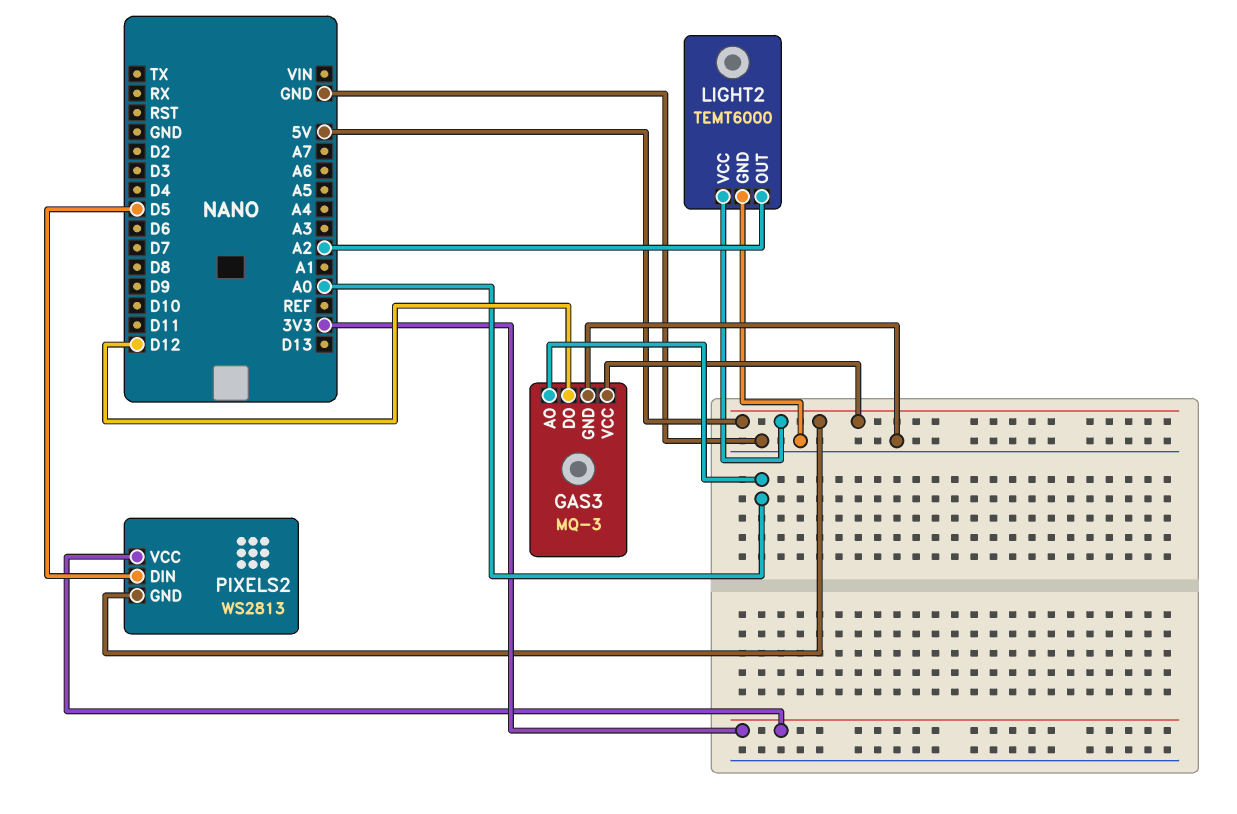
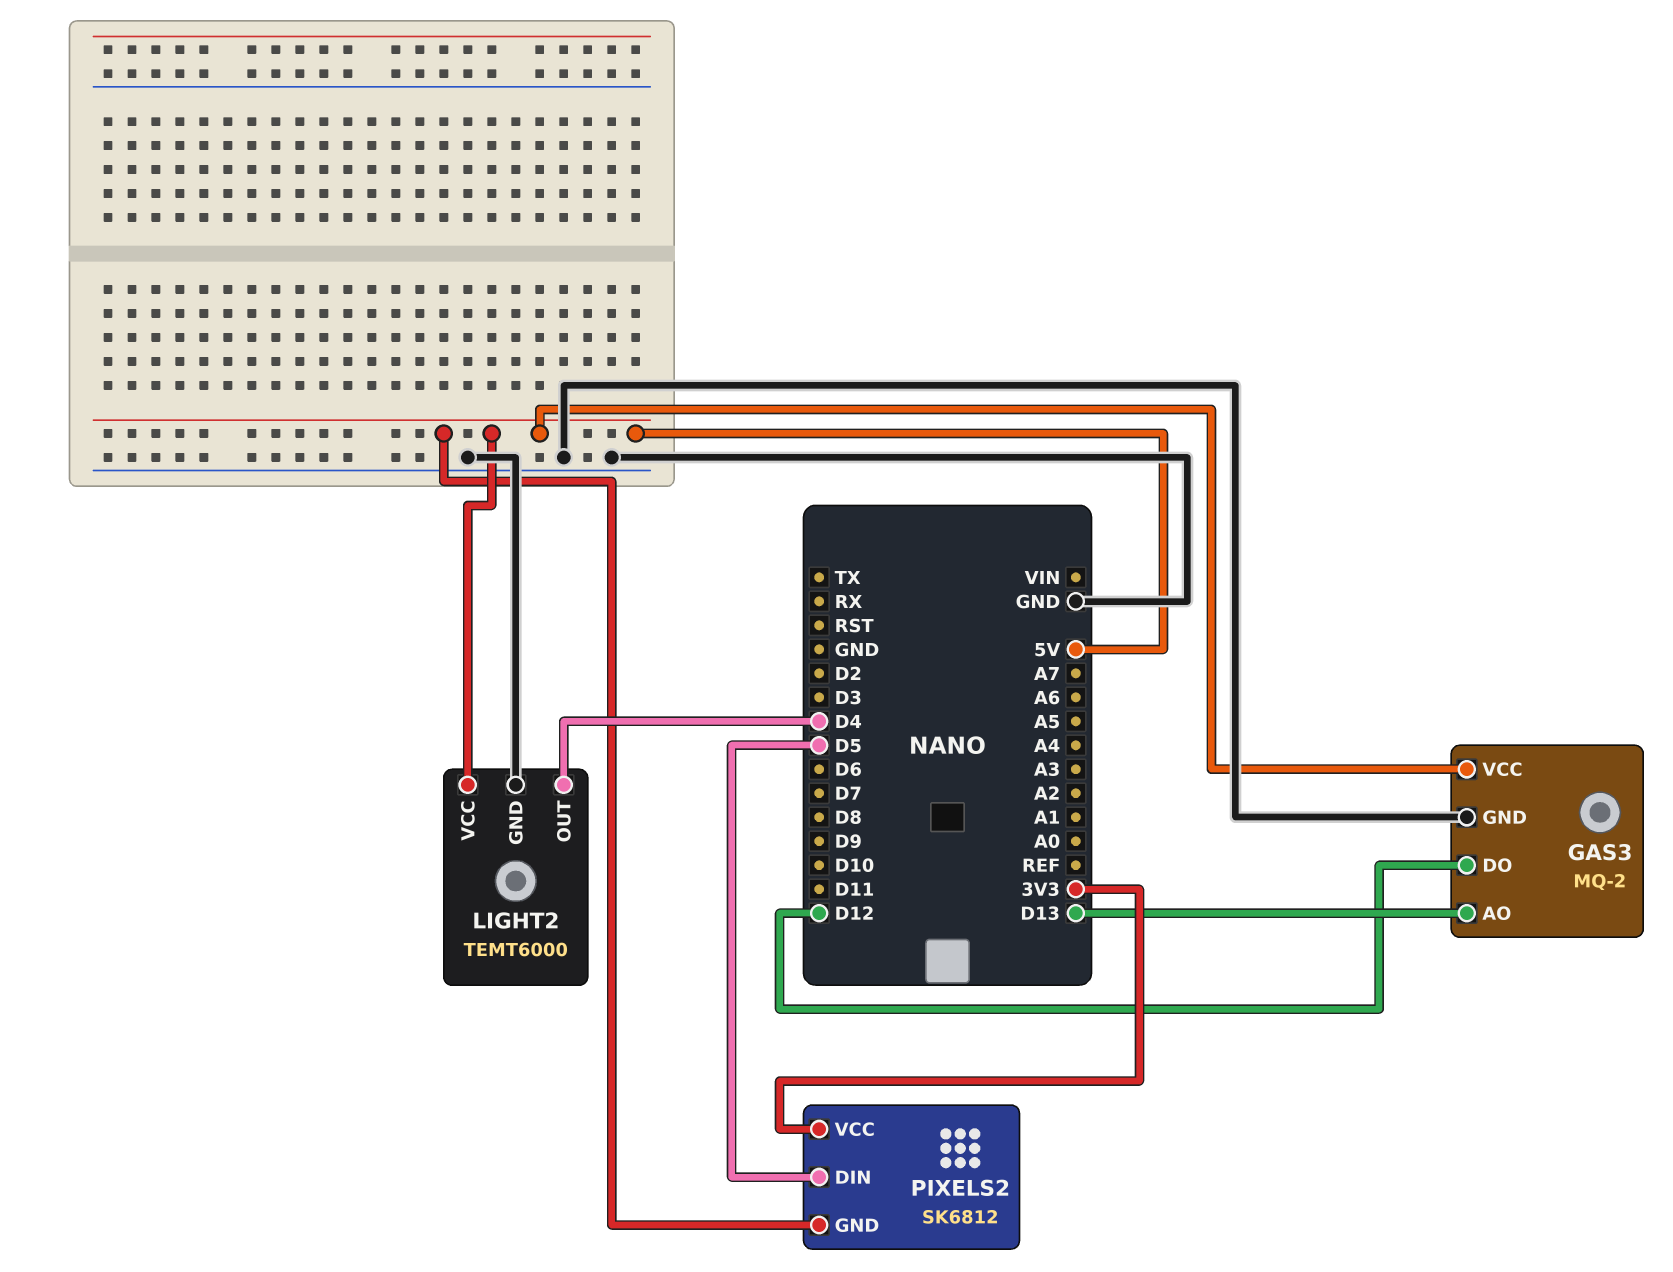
GAS3: MQ-3 -> MQ-2
GAS3 pin AO: A0 -> D13
LIGHT2 pin OUT: A2 -> D4
PIXELS2: WS2813 -> SK6812

